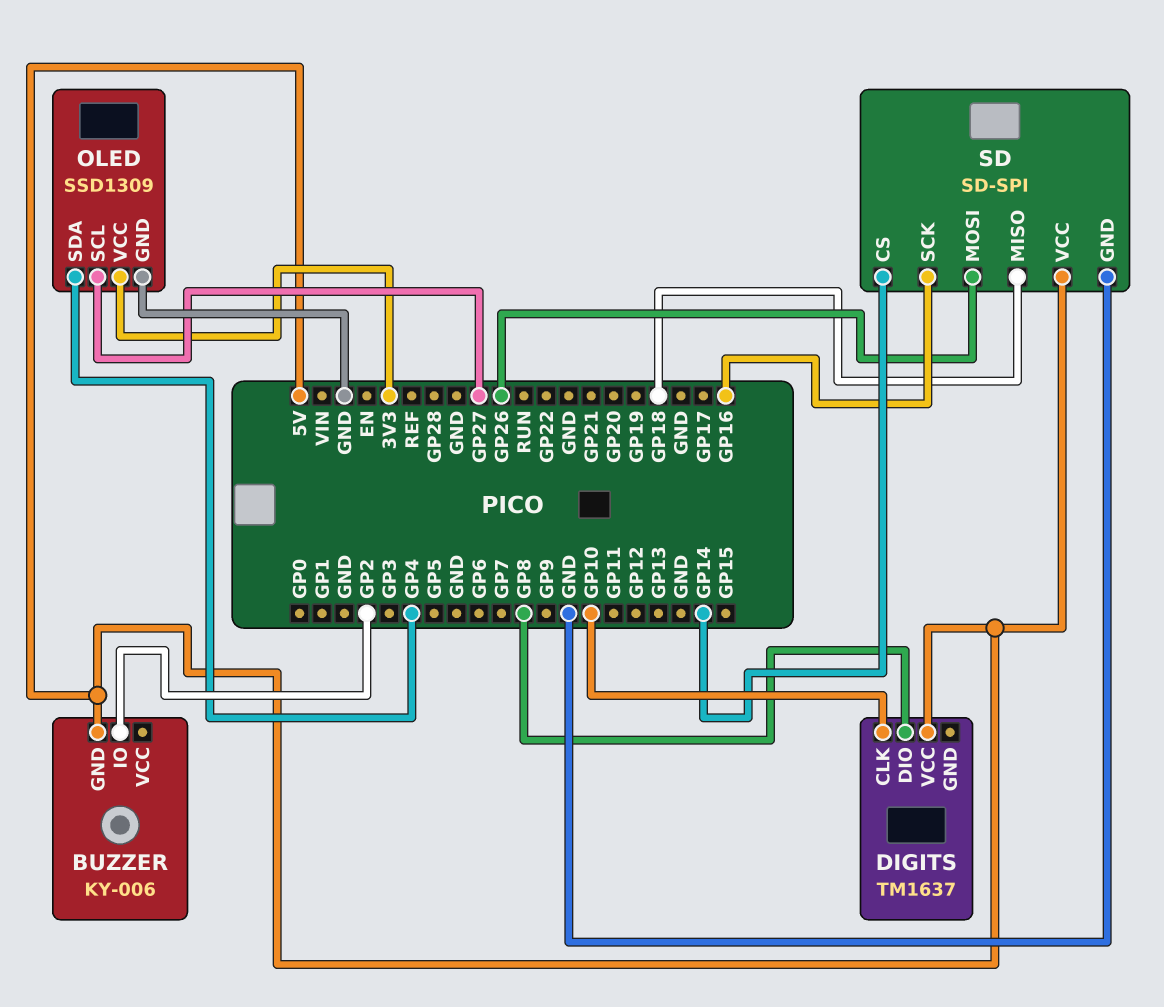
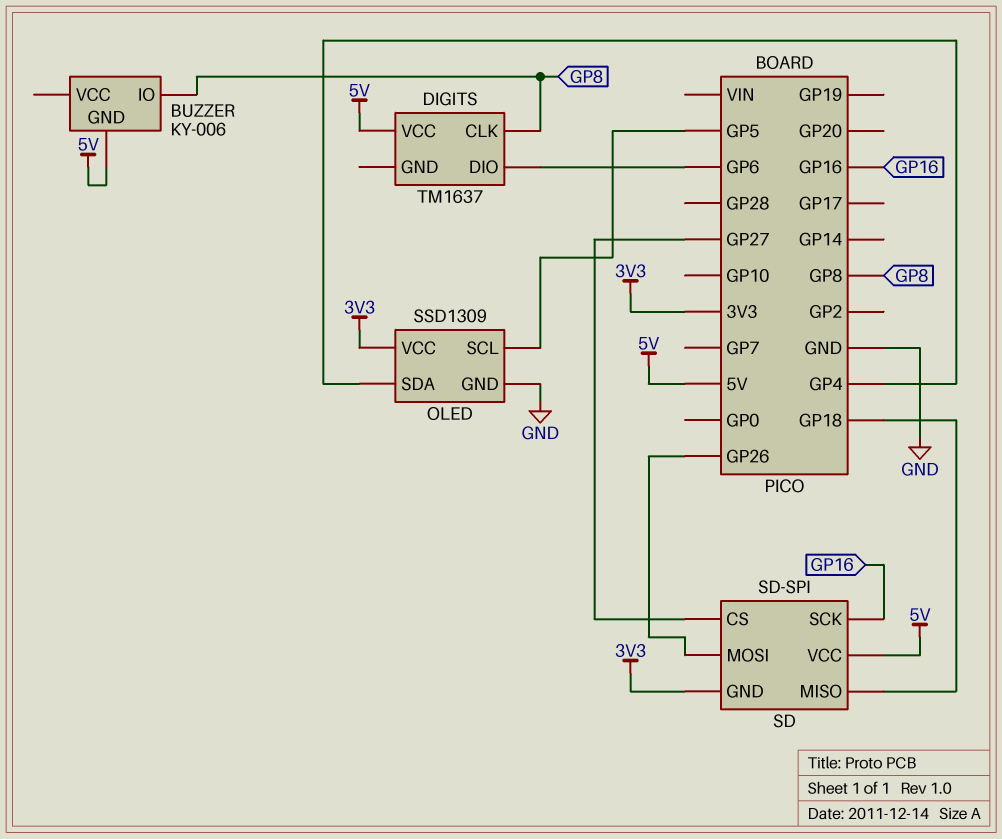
BUZZER pin IO: GP2 -> GP8
DIGITS pin CLK: GP10 -> GP8
DIGITS pin DIO: GP8 -> GP6
OLED pin SCL: GP27 -> GP5
SD pin CS: GP14 -> GP27
SD pin GND: GND -> 3V3

